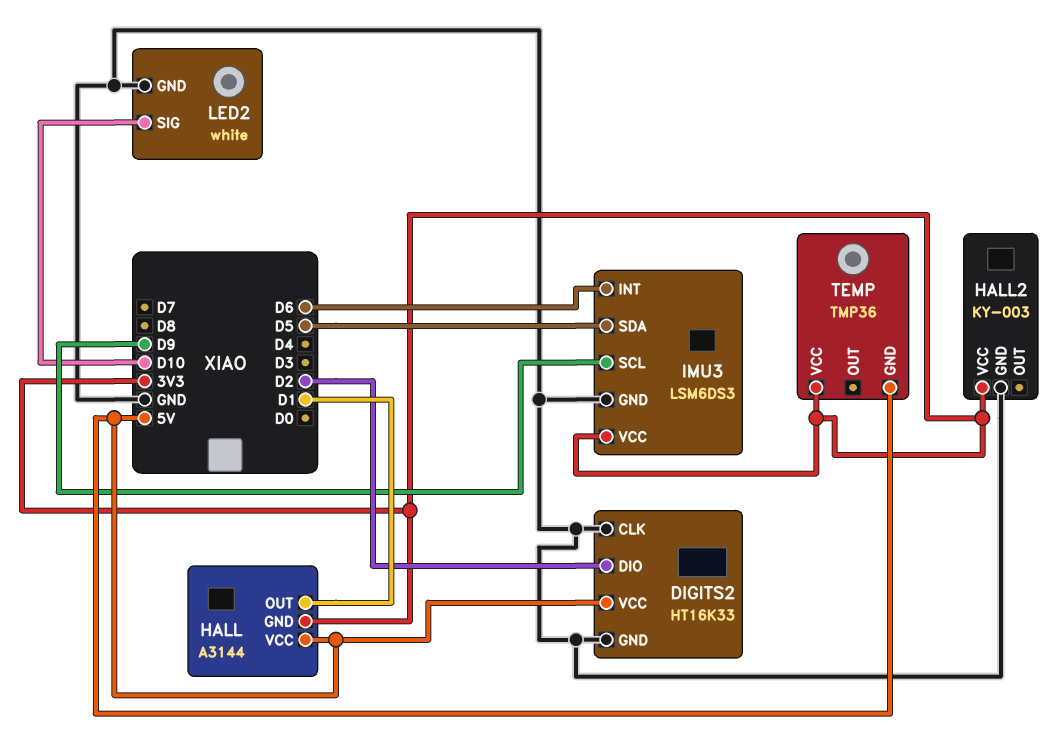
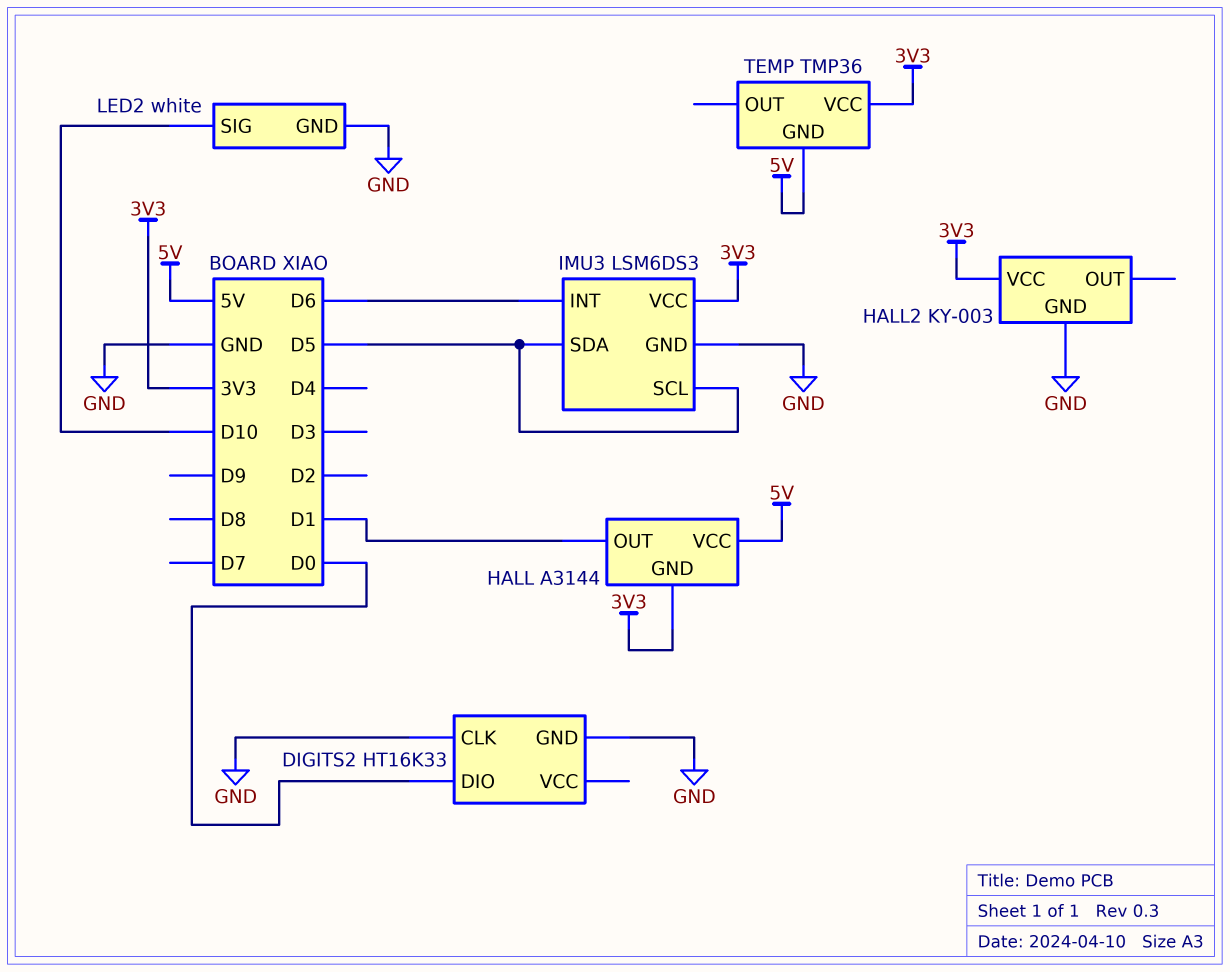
DIGITS2 pin DIO: D2 -> D0
DIGITS2 pin VCC: 5V -> none
IMU3 pin SCL: D9 -> D5

